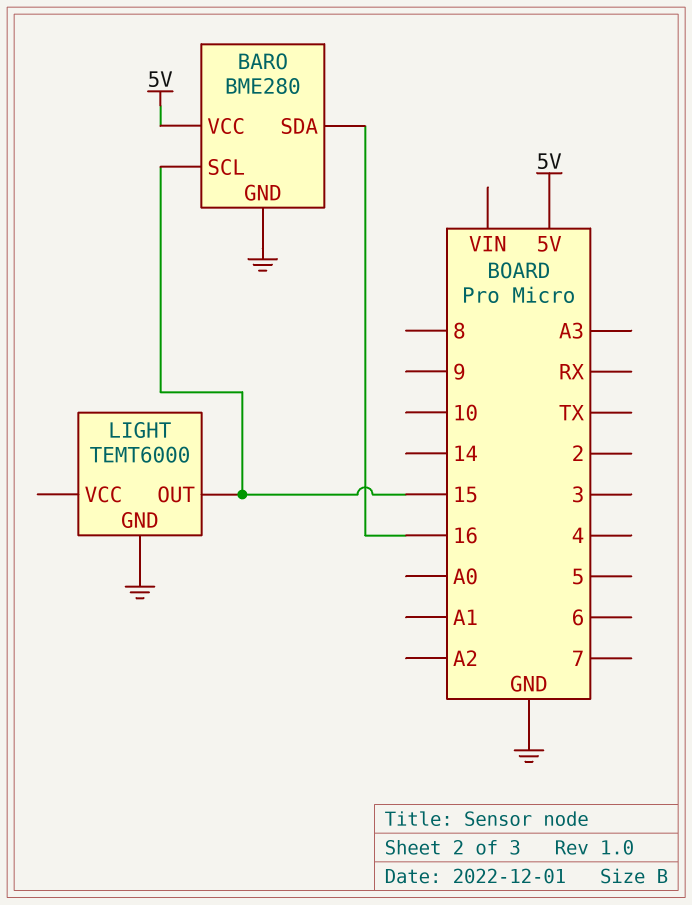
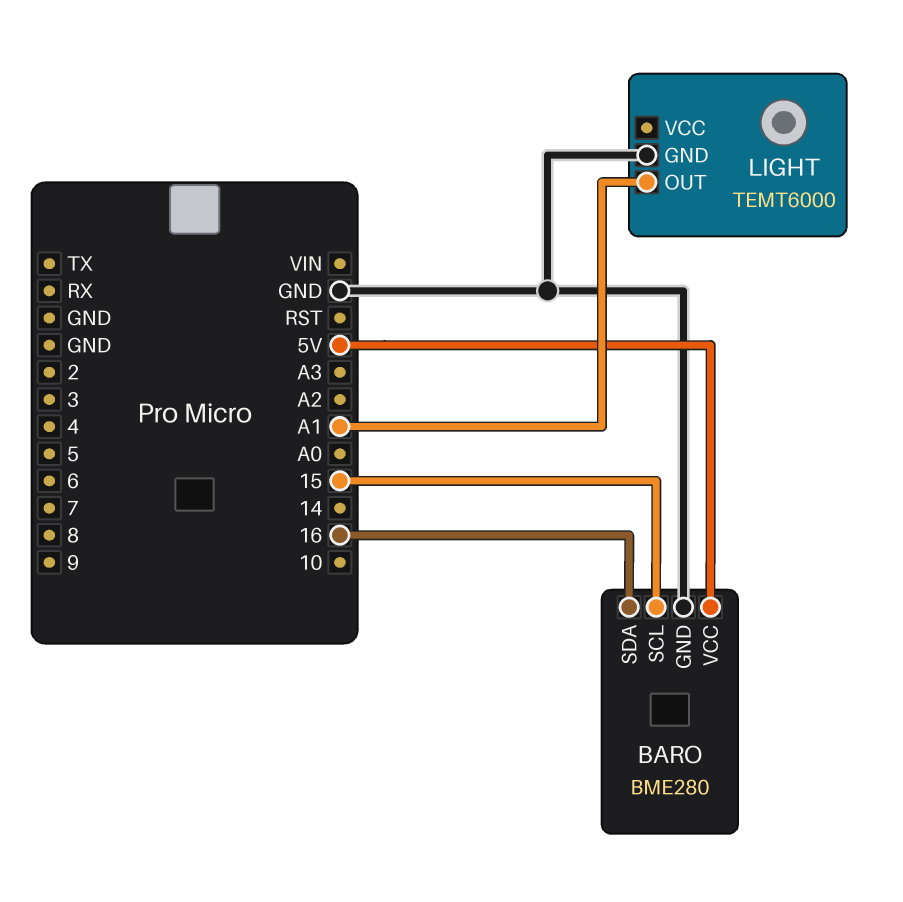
LIGHT pin OUT: 15 -> A1

